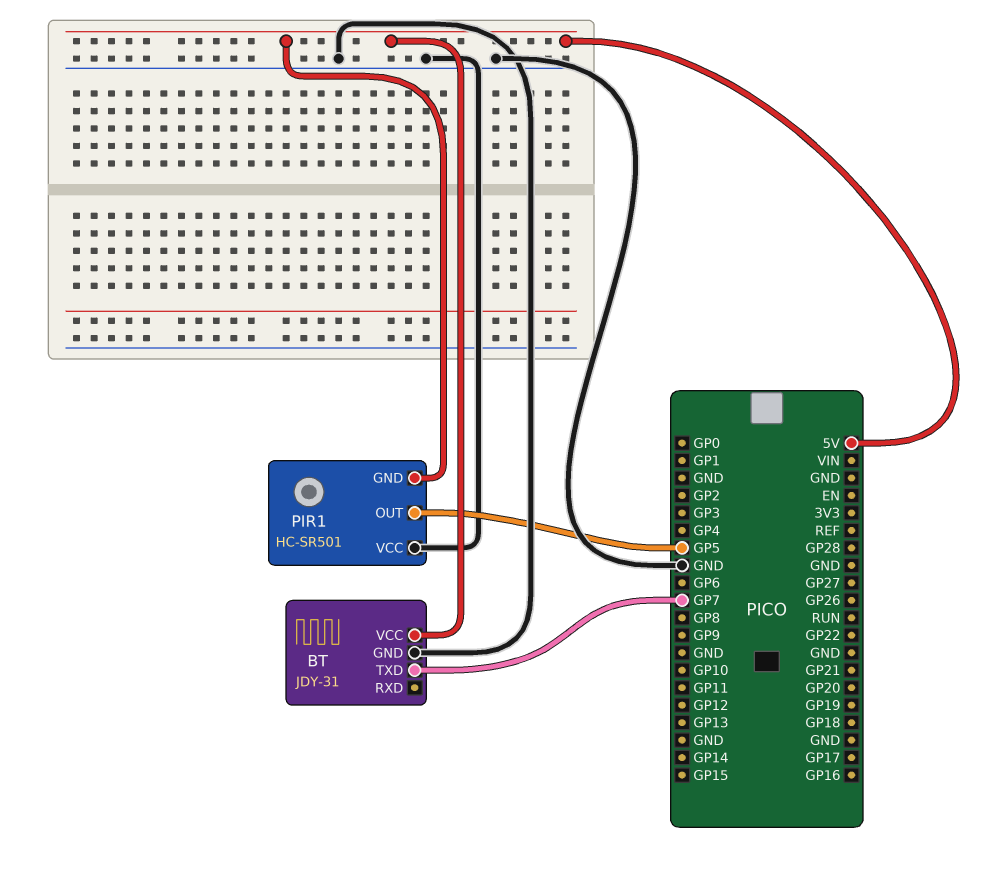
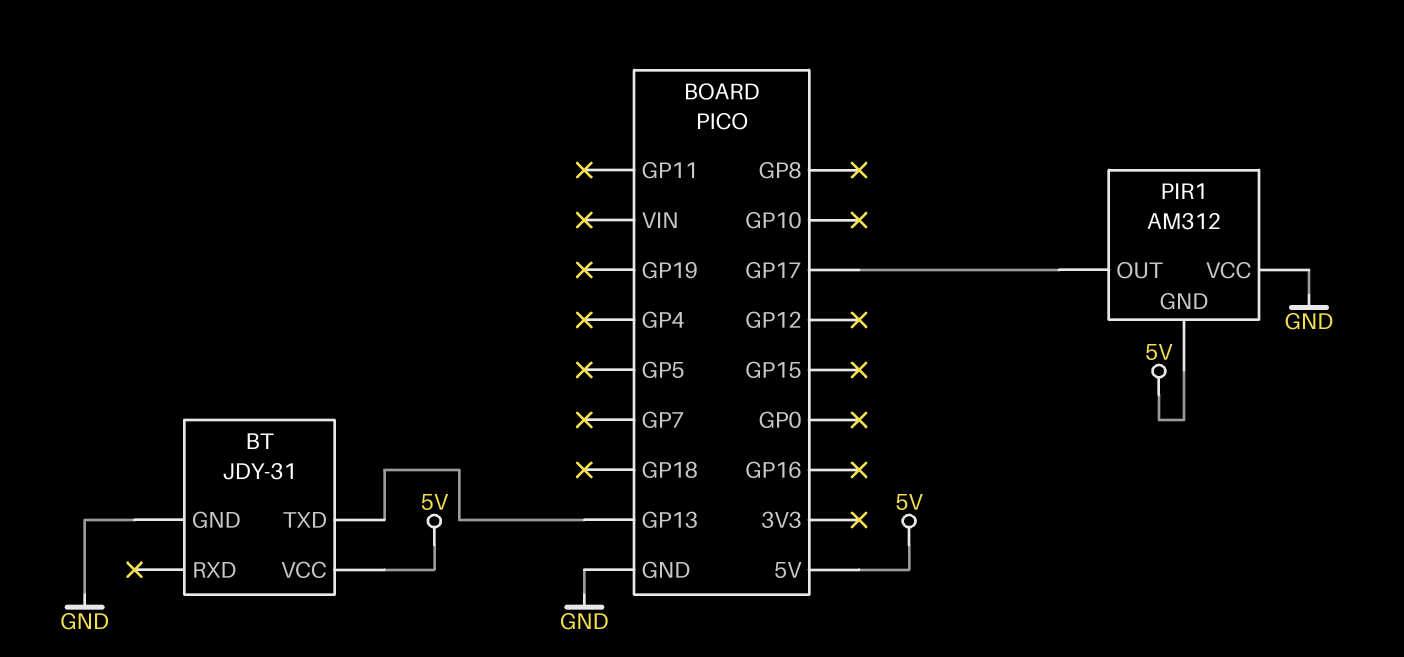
BT pin TXD: GP7 -> GP13
PIR1: HC-SR501 -> AM312
PIR1 pin OUT: GP5 -> GP17

